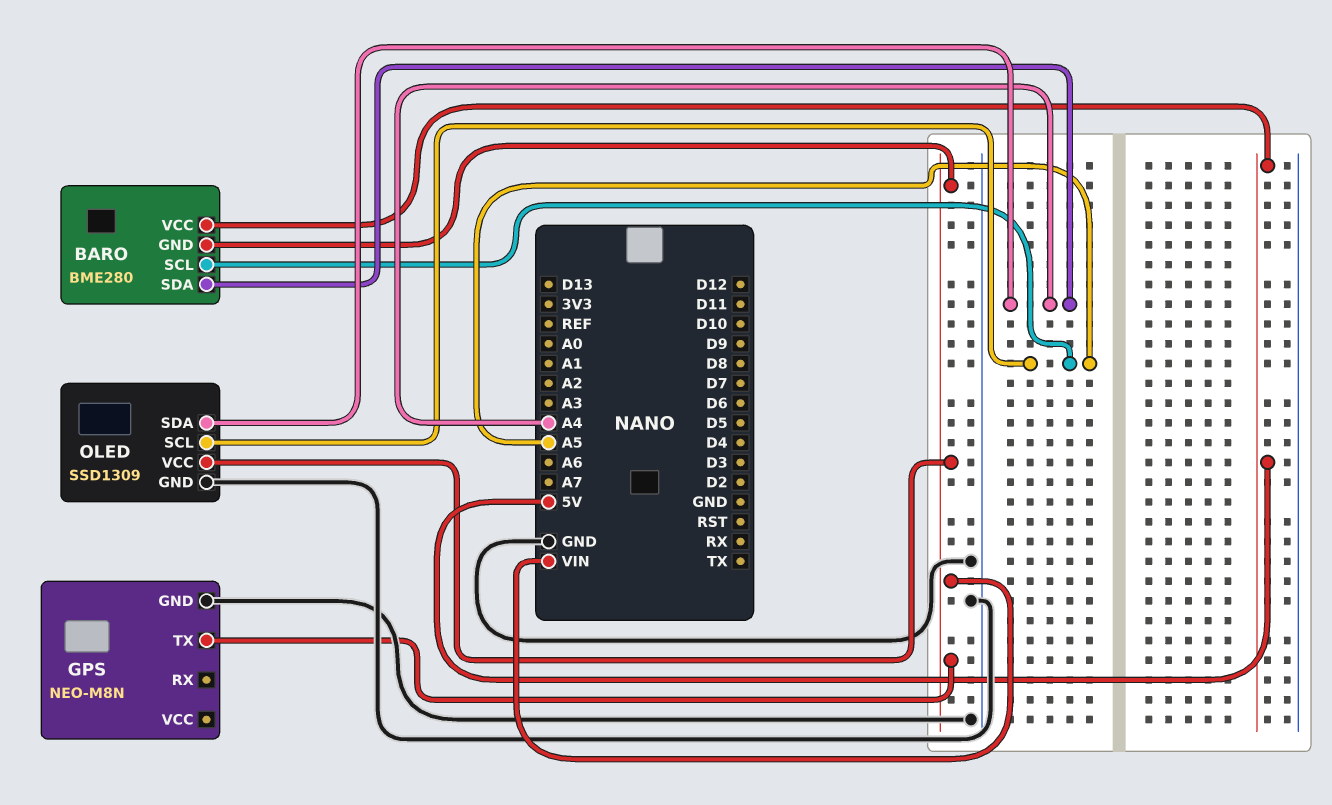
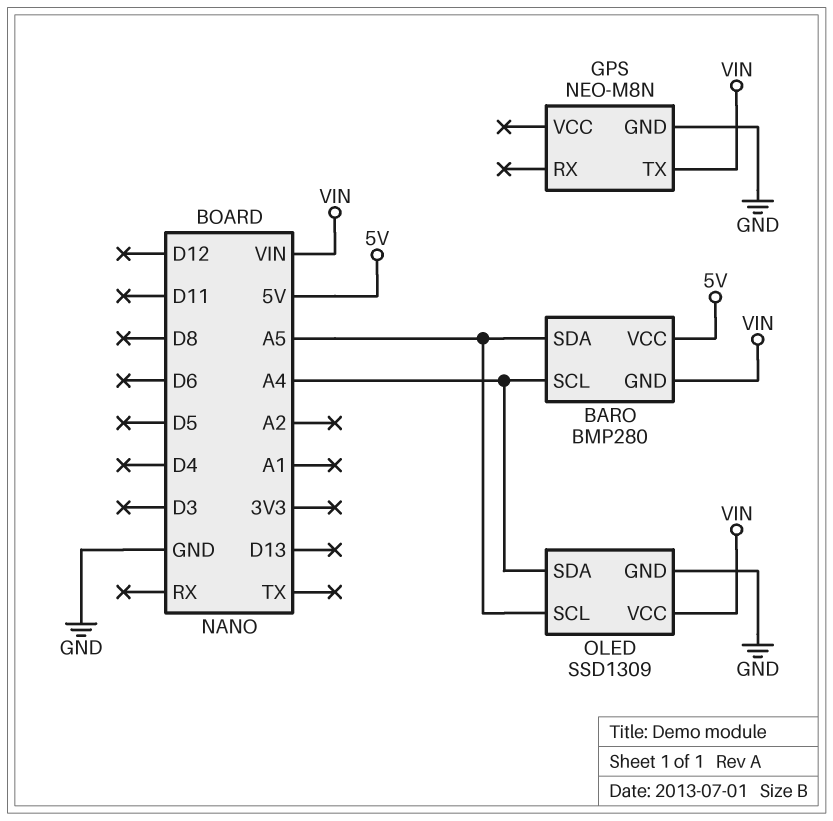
BARO: BME280 -> BMP280
BARO pin SCL: A5 -> A4
BARO pin SDA: A4 -> A5

